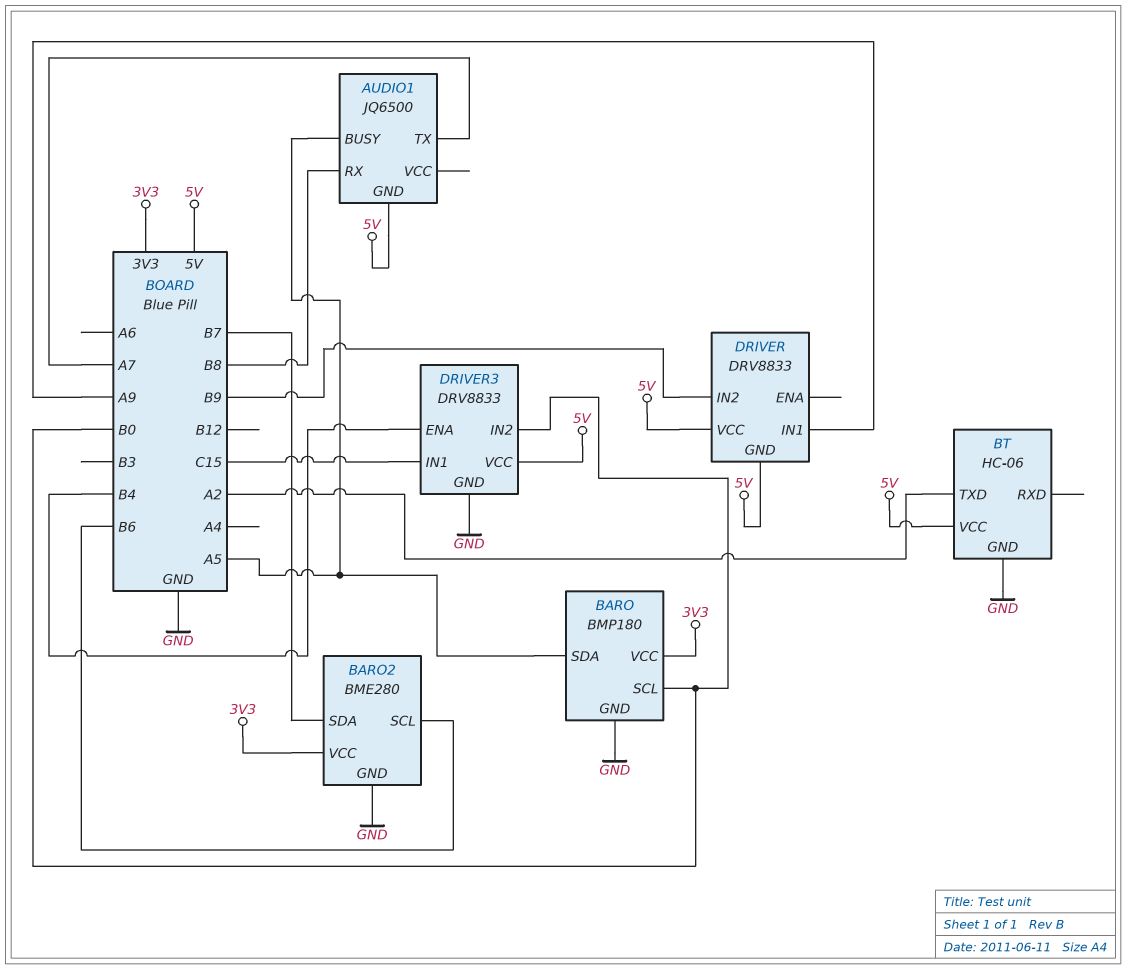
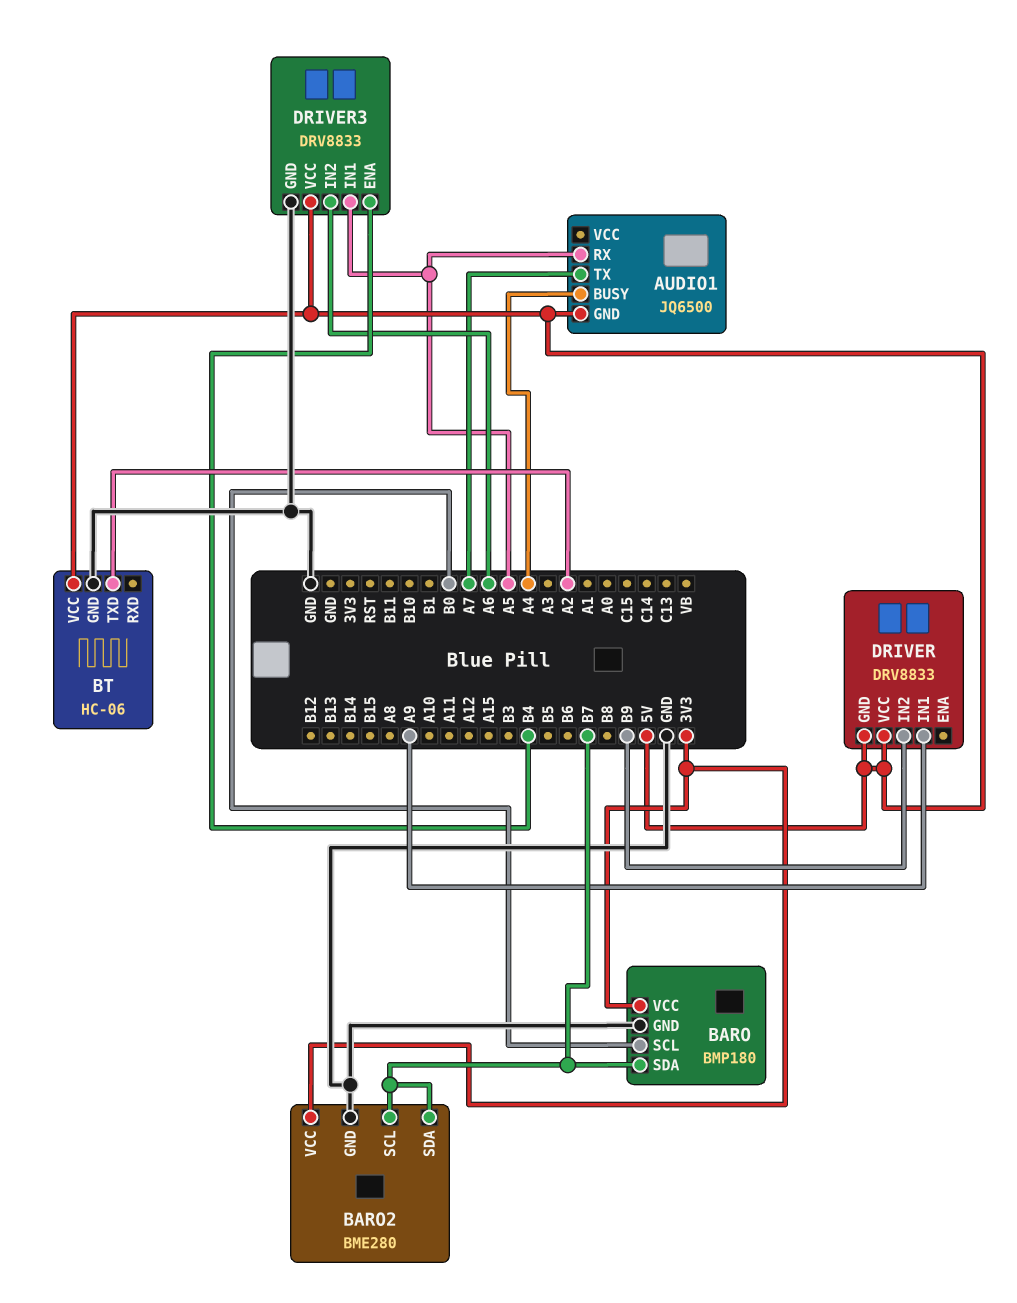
AUDIO1 pin BUSY: A5 -> A4
AUDIO1 pin RX: B8 -> A5
BARO pin SDA: A5 -> B7
BARO2 pin SCL: B6 -> B7
DRIVER3 pin IN1: C15 -> A5
DRIVER3 pin IN2: B0 -> A6

